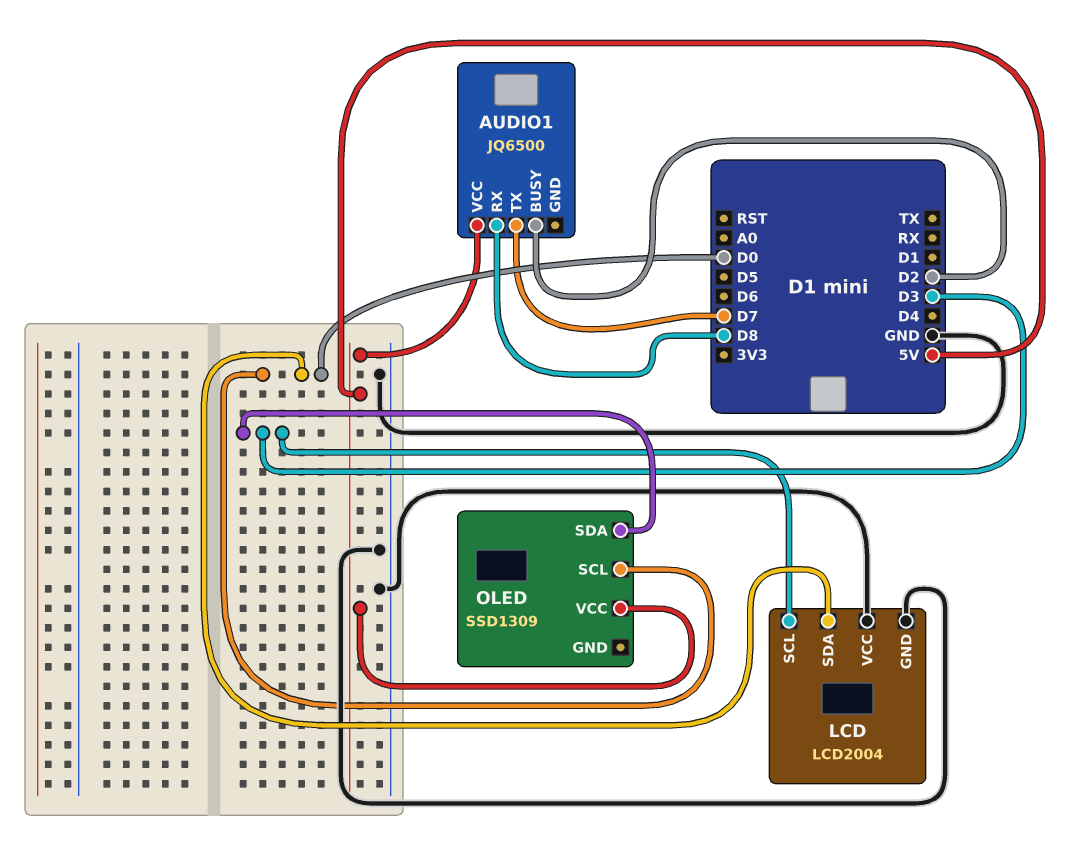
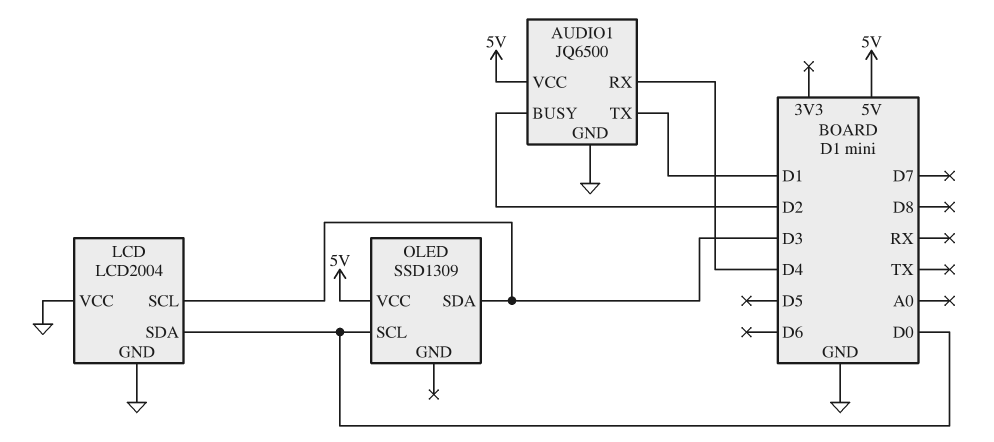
AUDIO1 pin GND: none -> GND
AUDIO1 pin RX: D8 -> D4
AUDIO1 pin TX: D7 -> D1

